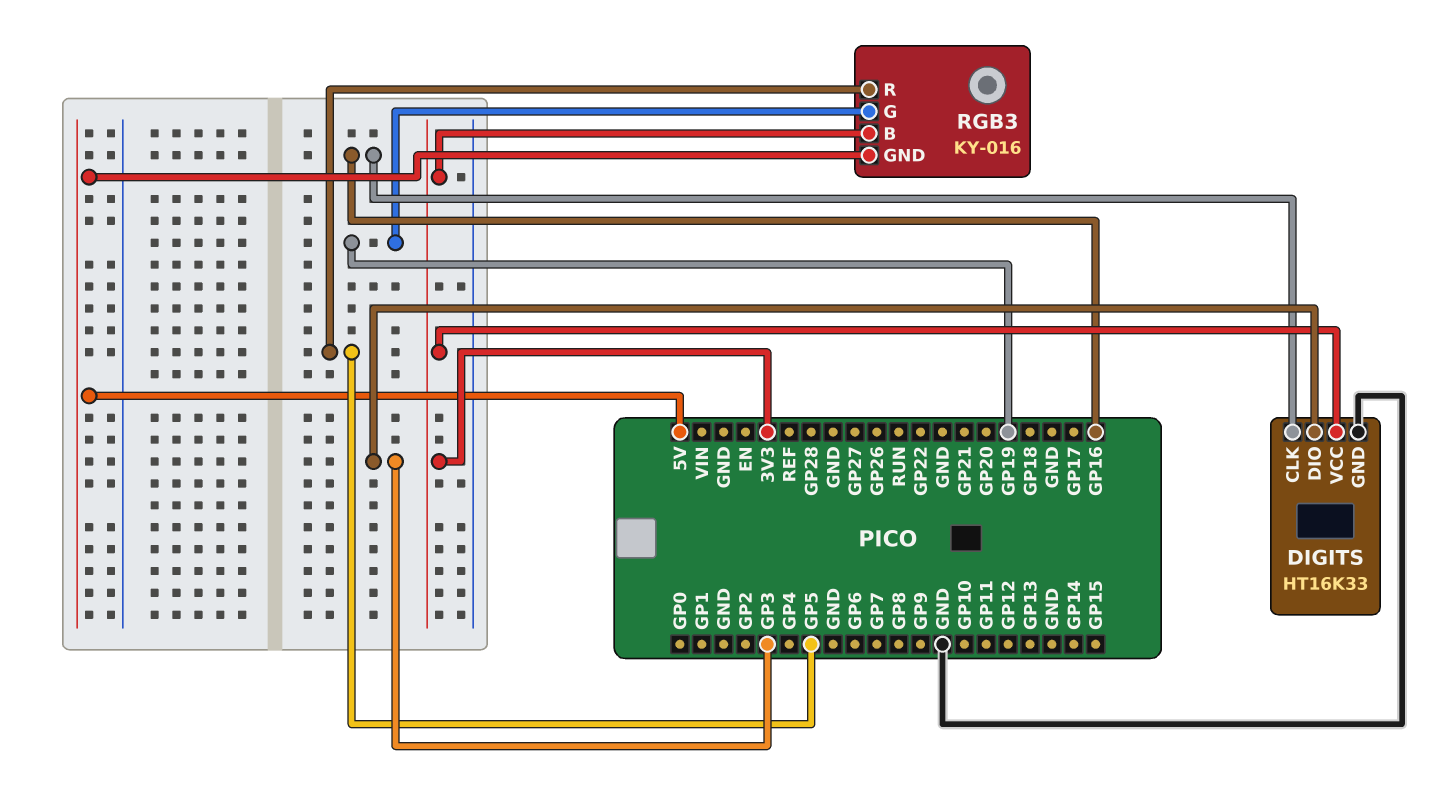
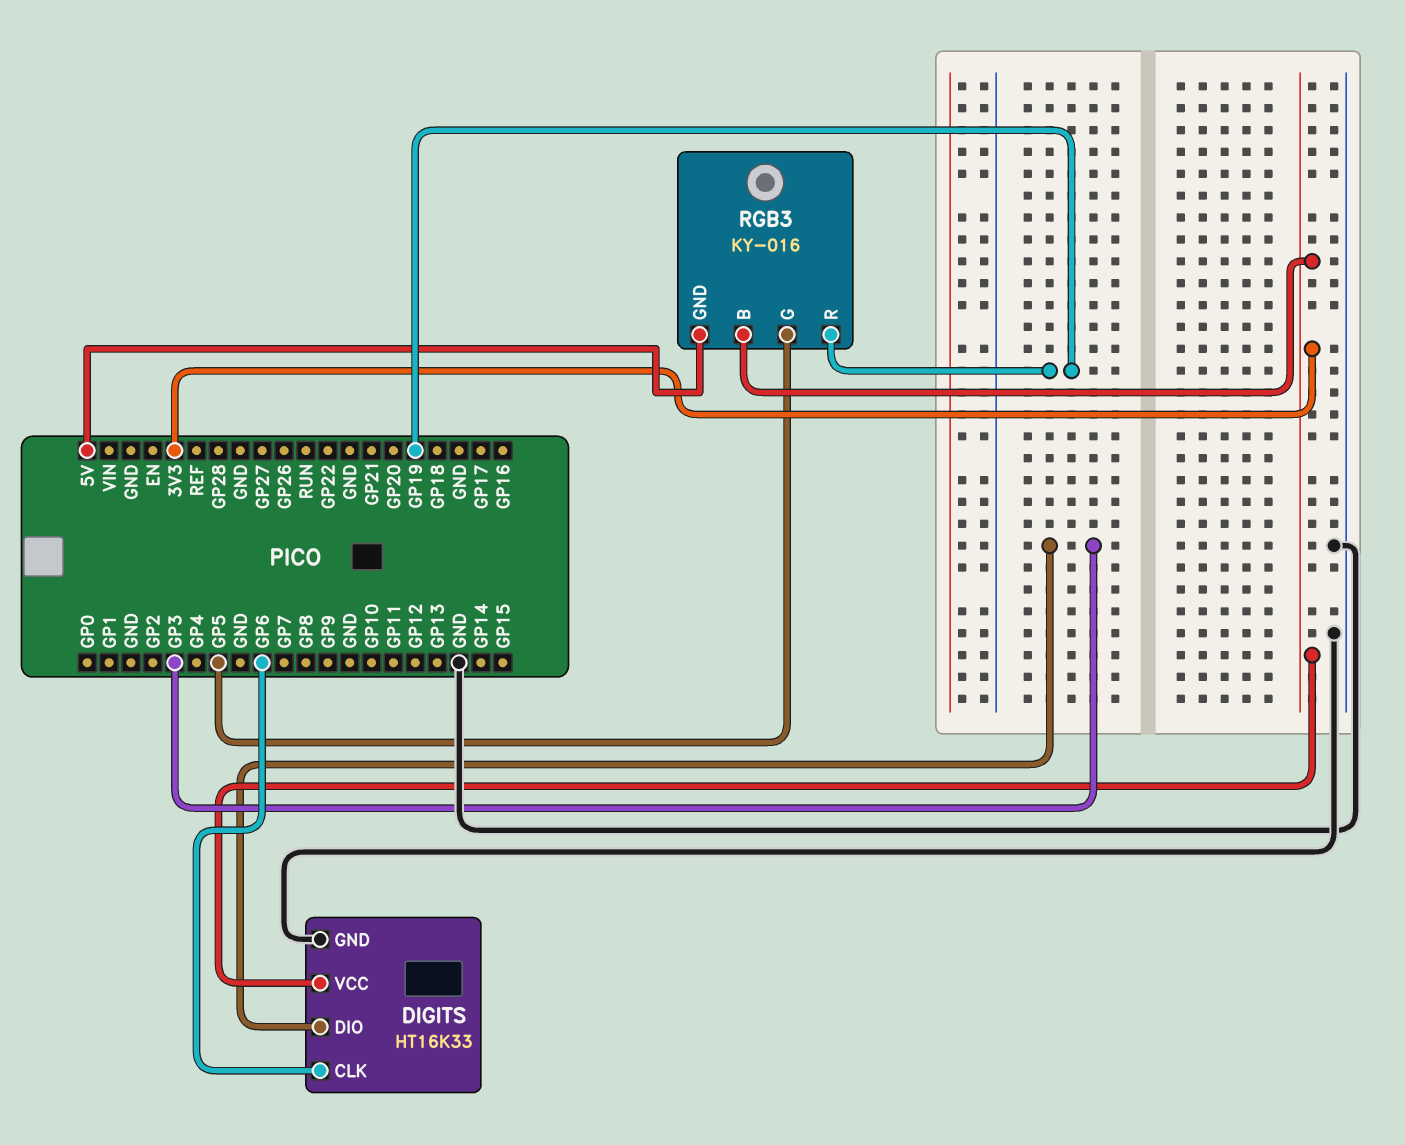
DIGITS pin CLK: GP16 -> GP6
RGB3 pin G: GP19 -> GP5
RGB3 pin R: GP5 -> GP19

